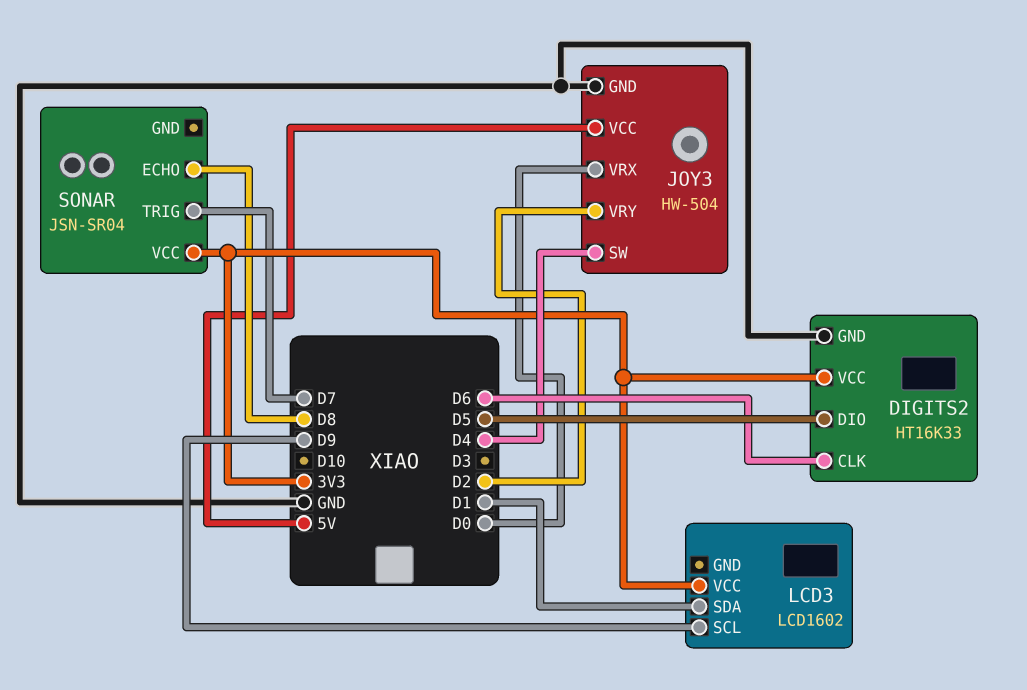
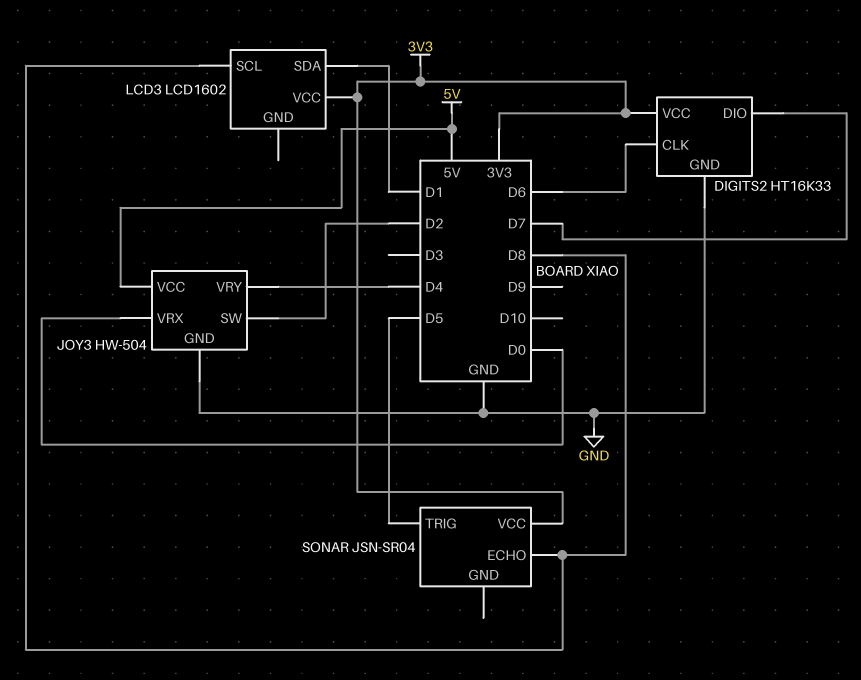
DIGITS2 pin DIO: D5 -> D7
JOY3 pin SW: D4 -> D2
JOY3 pin VRY: D2 -> D4
LCD3 pin SCL: D9 -> D8
SONAR pin TRIG: D7 -> D5

